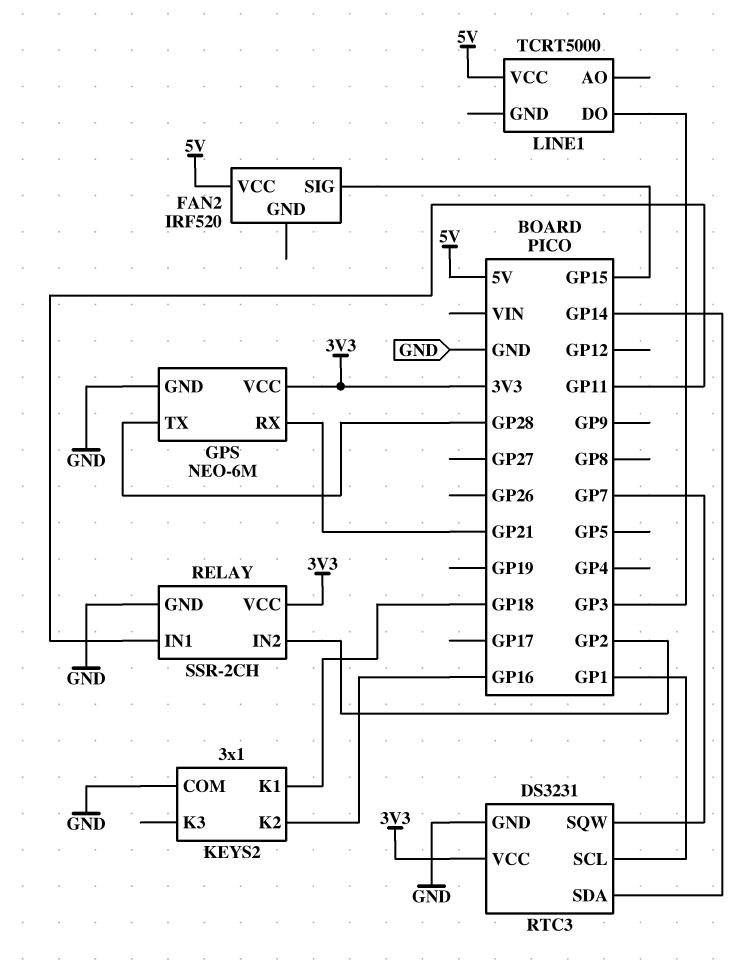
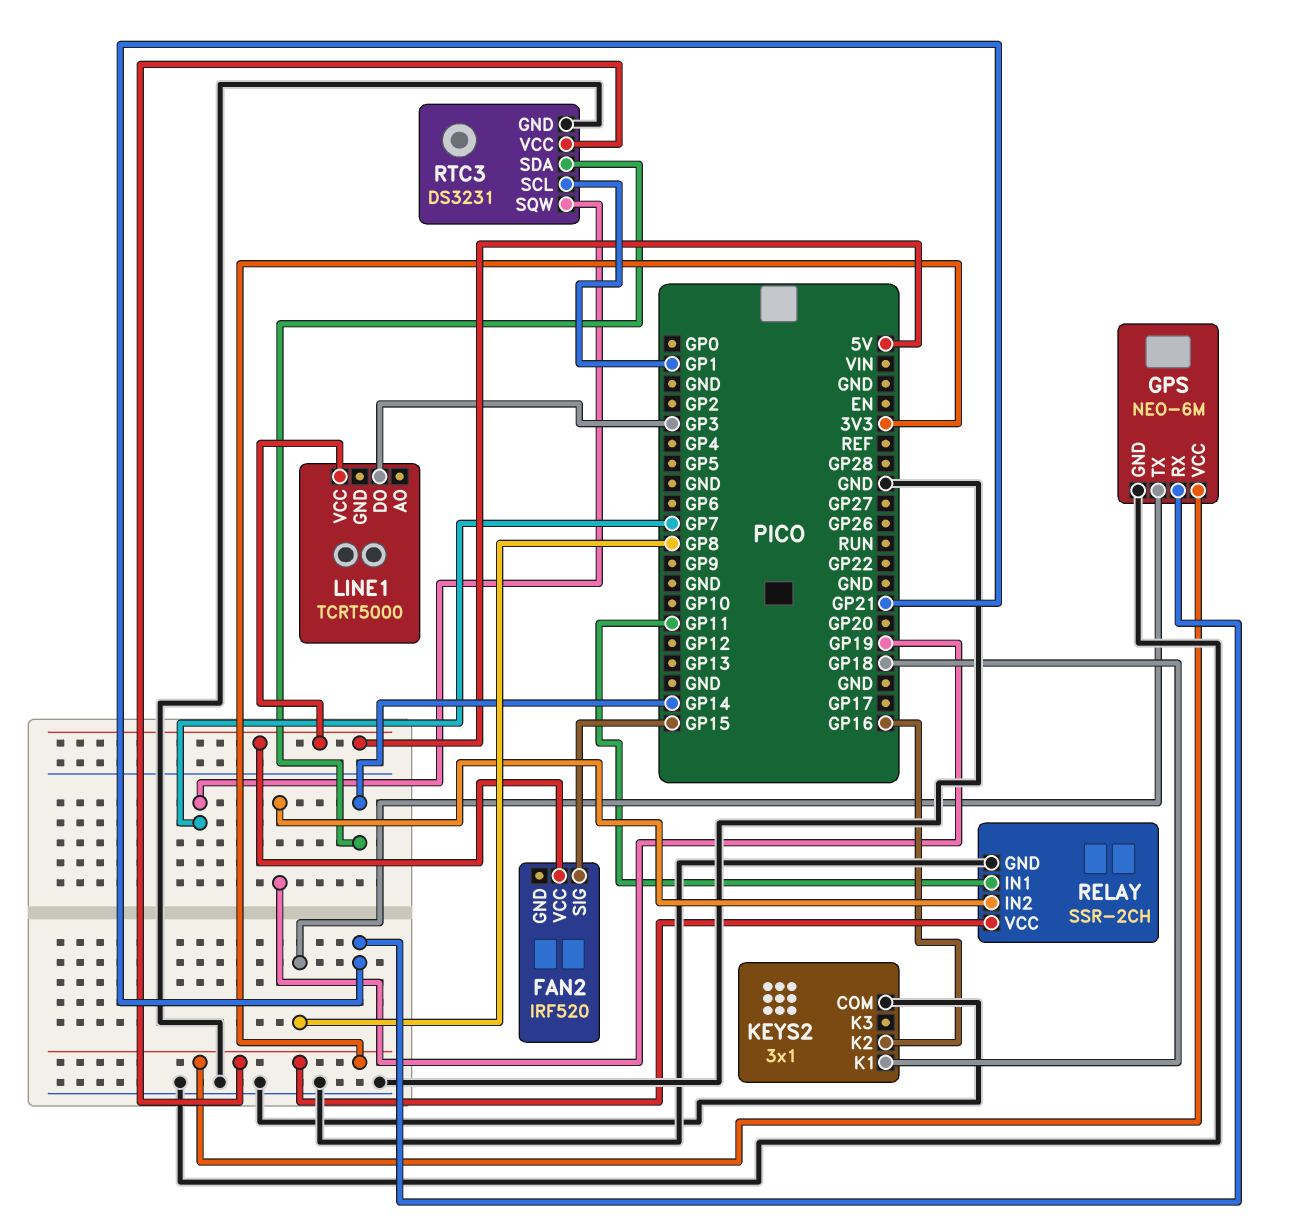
GPS pin TX: GP28 -> GP8
RELAY pin IN2: GP2 -> GP19

